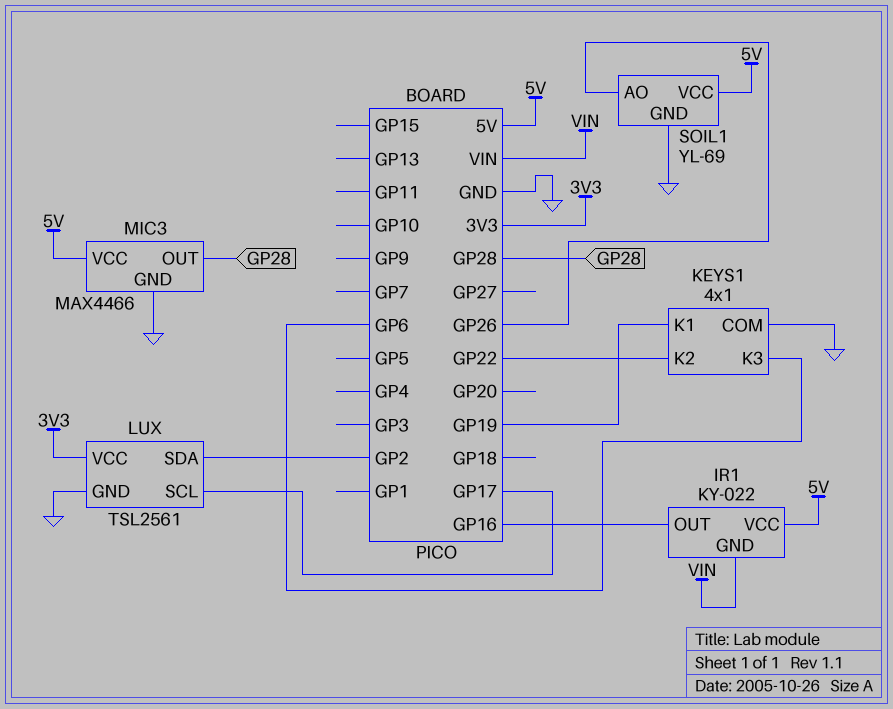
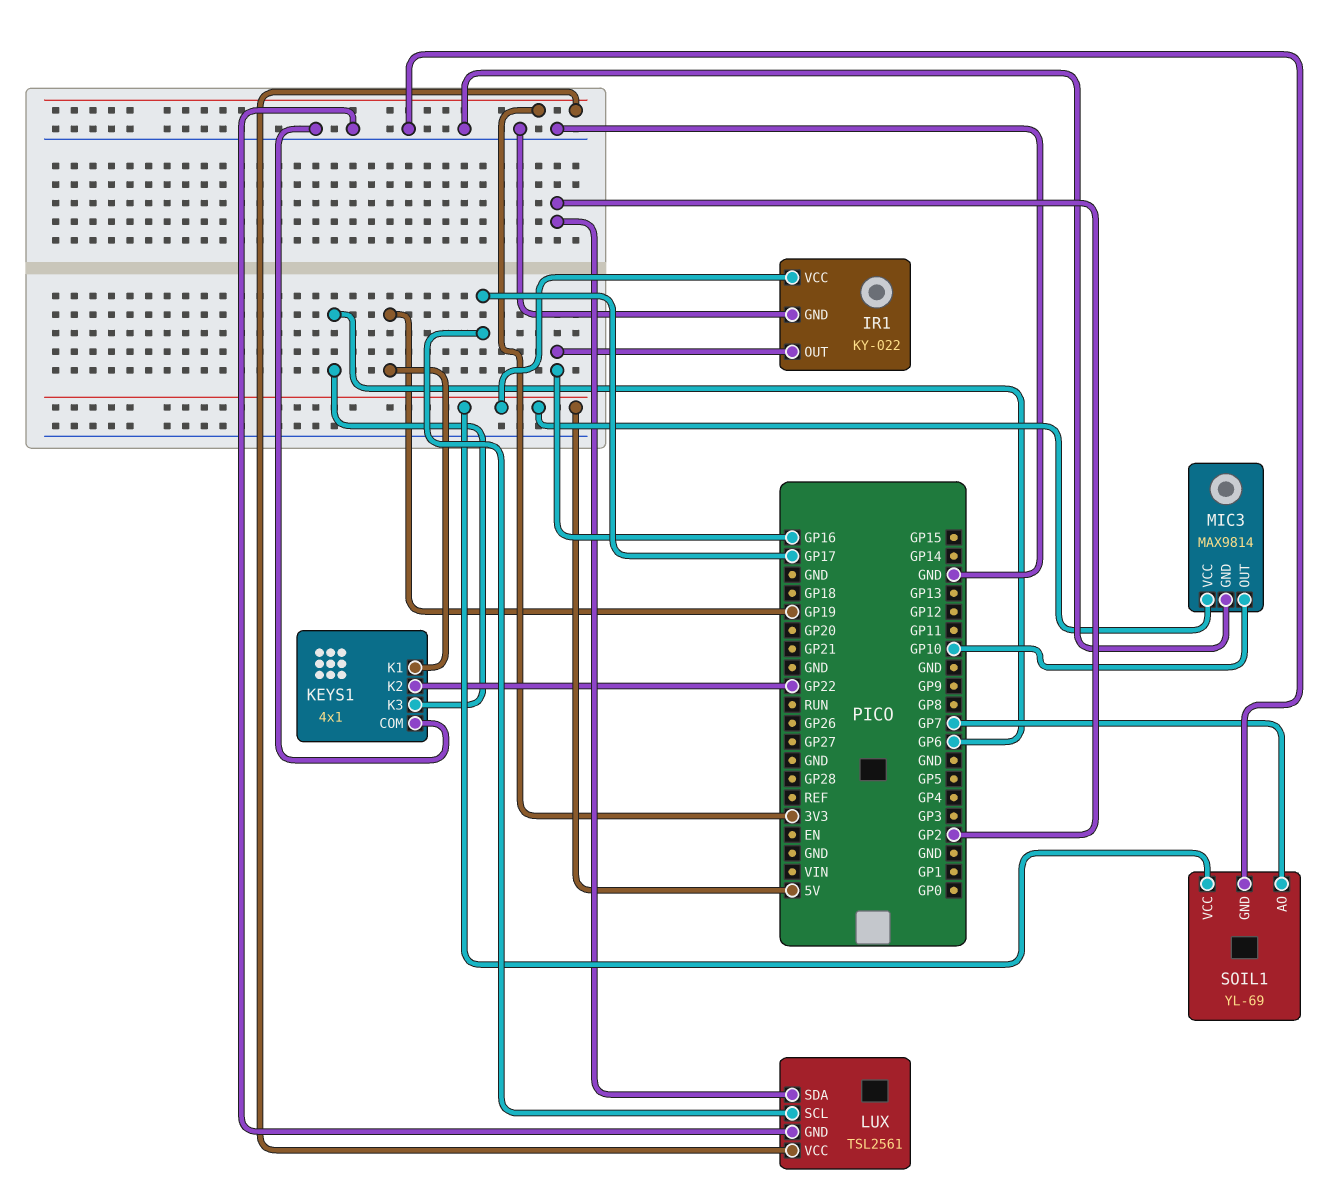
IR1 pin GND: VIN -> GND
MIC3: MAX4466 -> MAX9814
MIC3 pin OUT: GP28 -> GP10
SOIL1 pin AO: GP26 -> GP7

